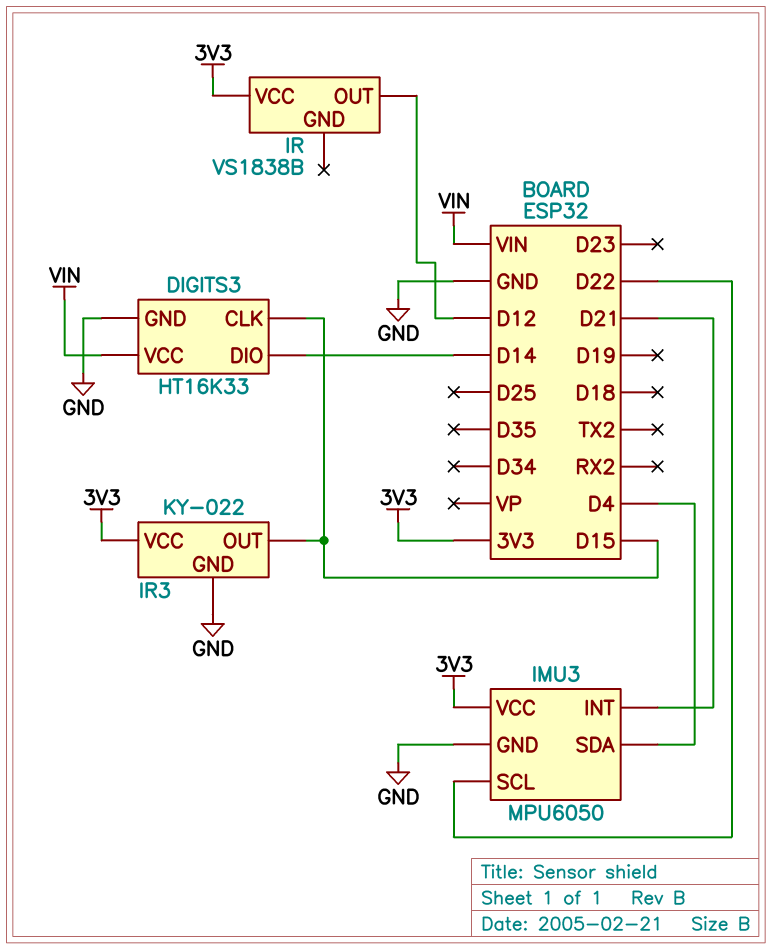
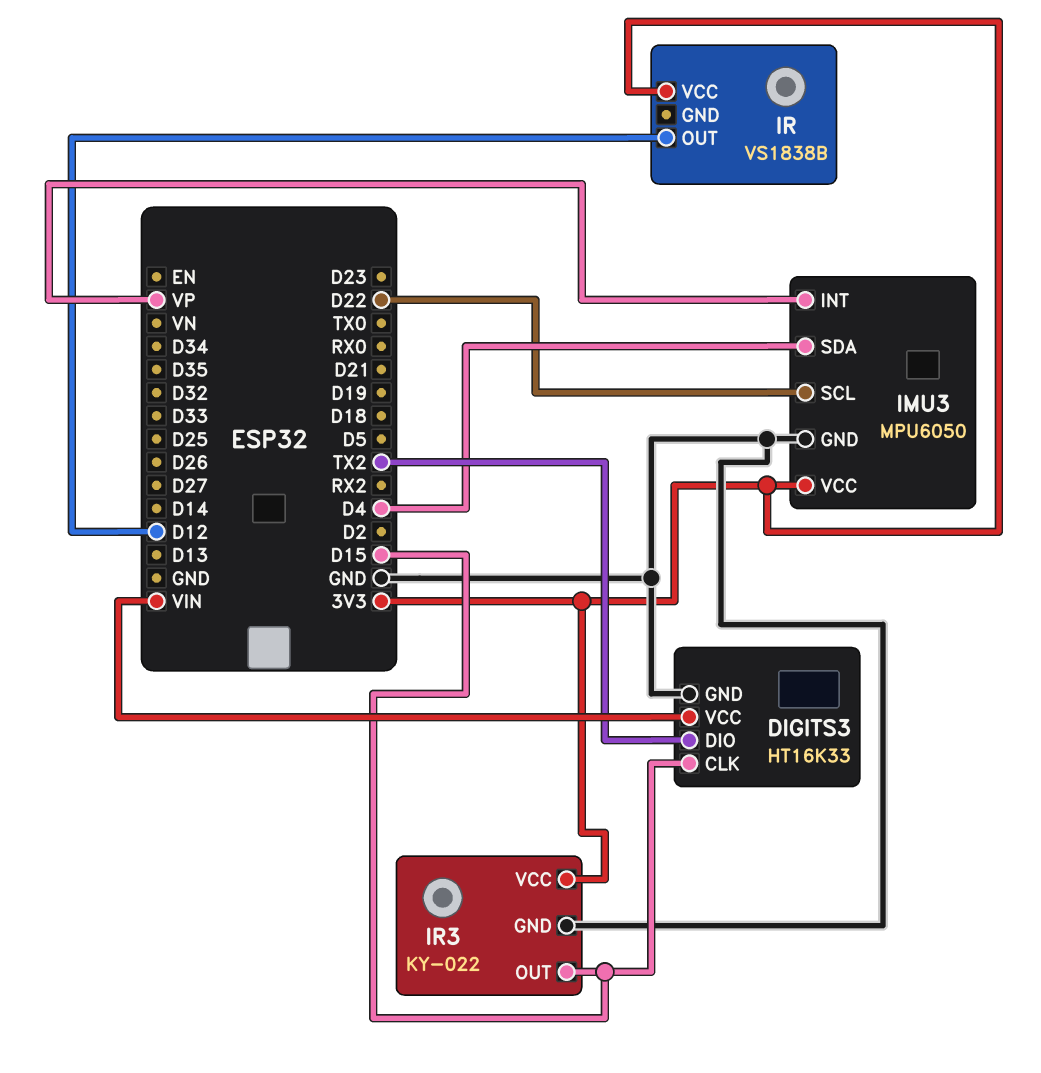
DIGITS3 pin DIO: D14 -> TX2
IMU3 pin INT: D21 -> VP

